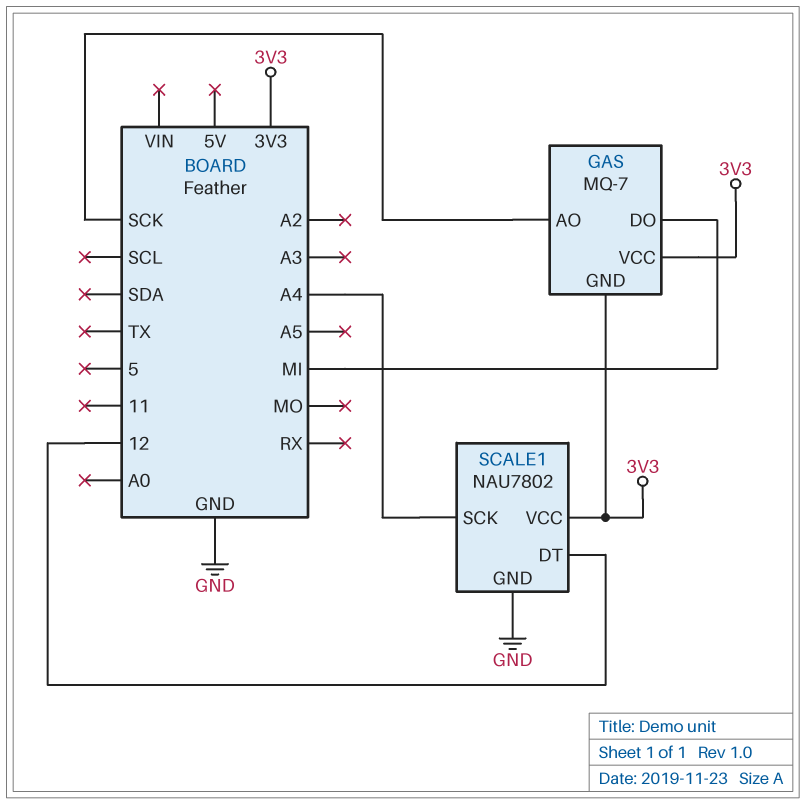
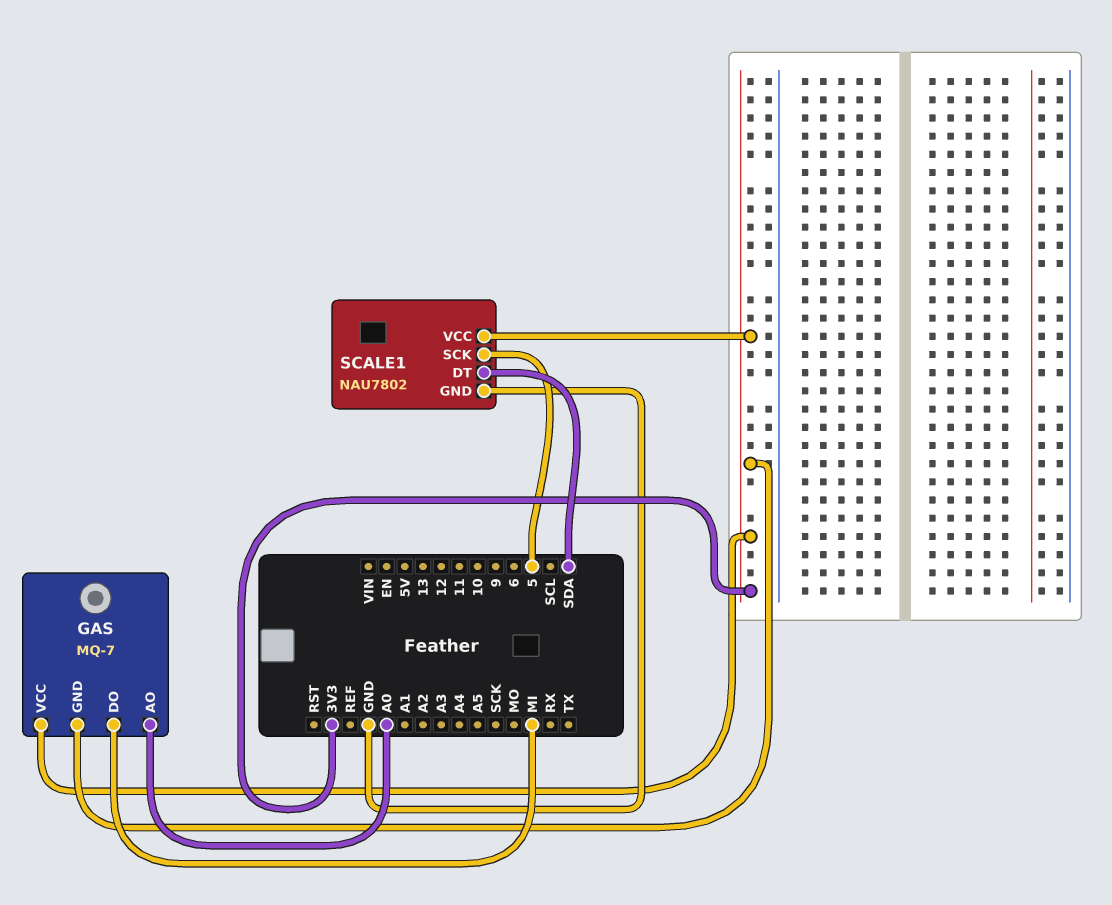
GAS pin AO: SCK -> A0
SCALE1 pin DT: 12 -> SDA
SCALE1 pin SCK: A4 -> 5

